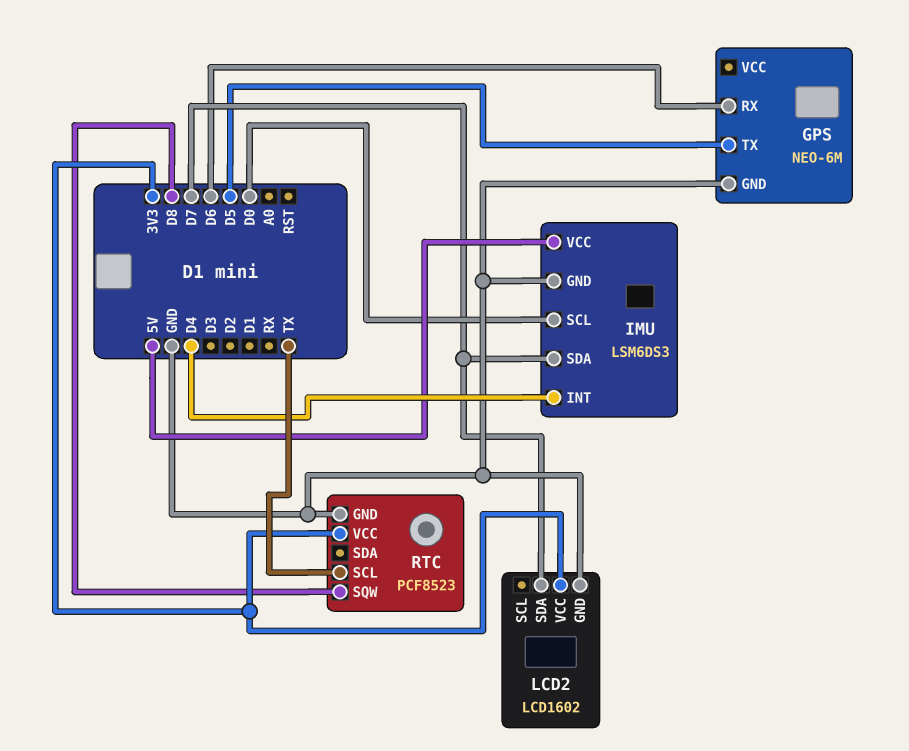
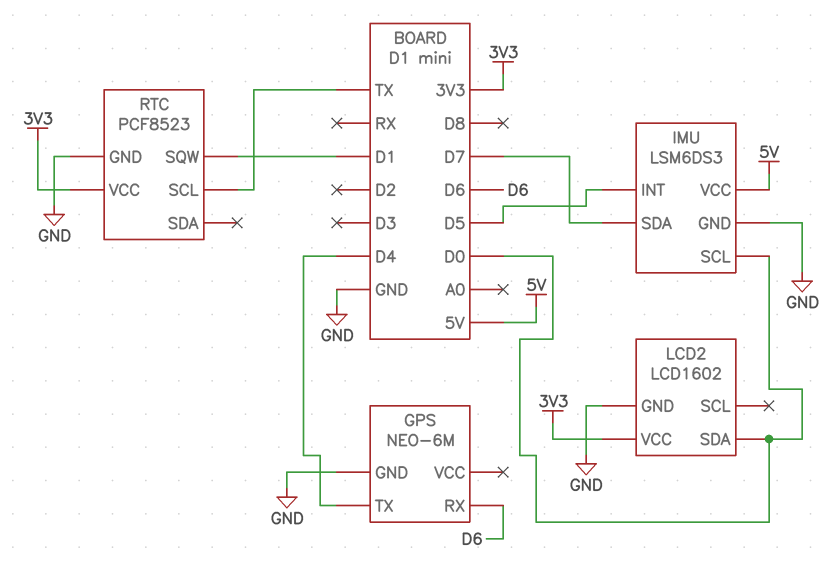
GPS pin TX: D5 -> D4
IMU pin INT: D4 -> D5
LCD2 pin SDA: D7 -> D0
RTC pin SQW: D8 -> D1

